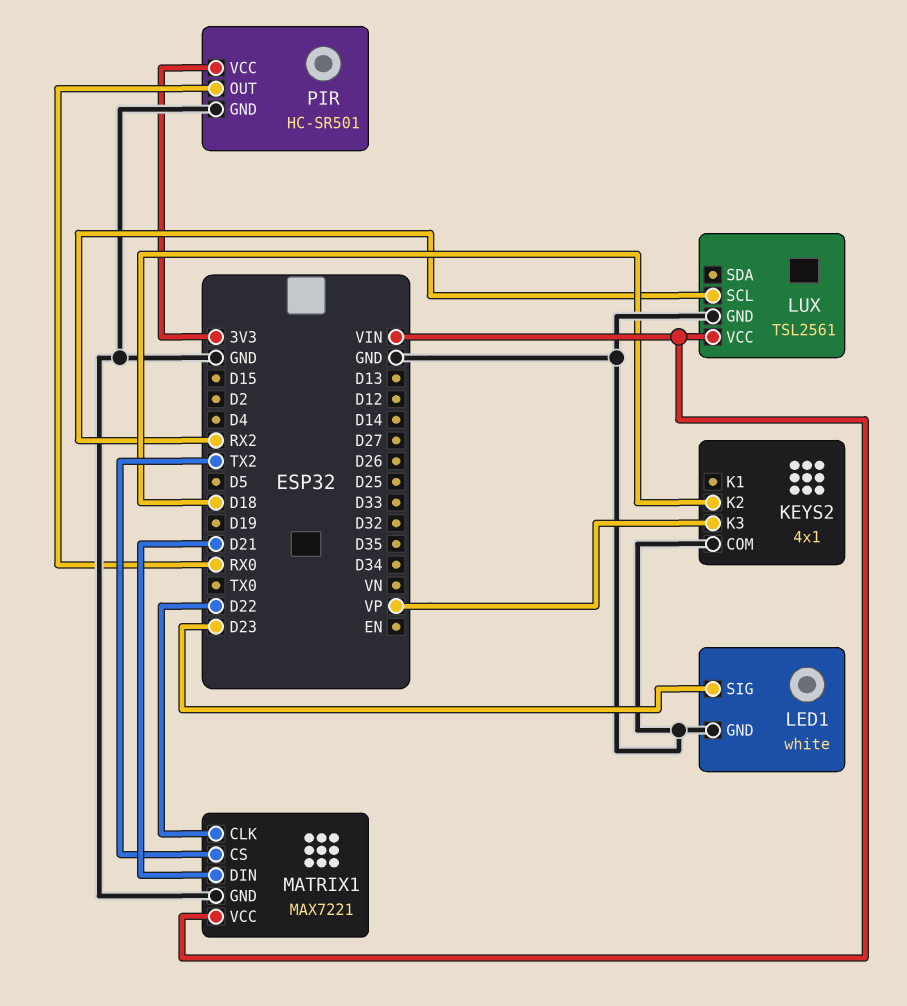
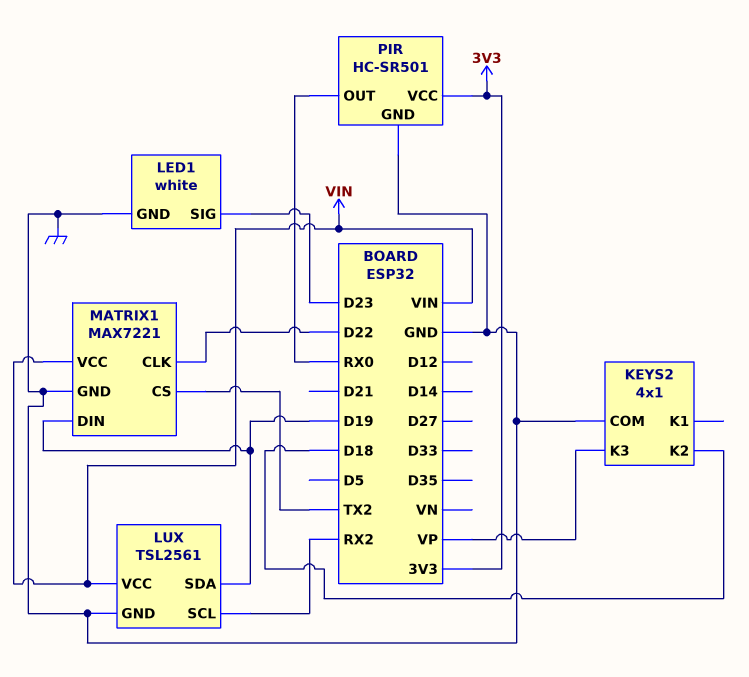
LUX pin SDA: none -> D19
MATRIX1 pin DIN: D21 -> D19

